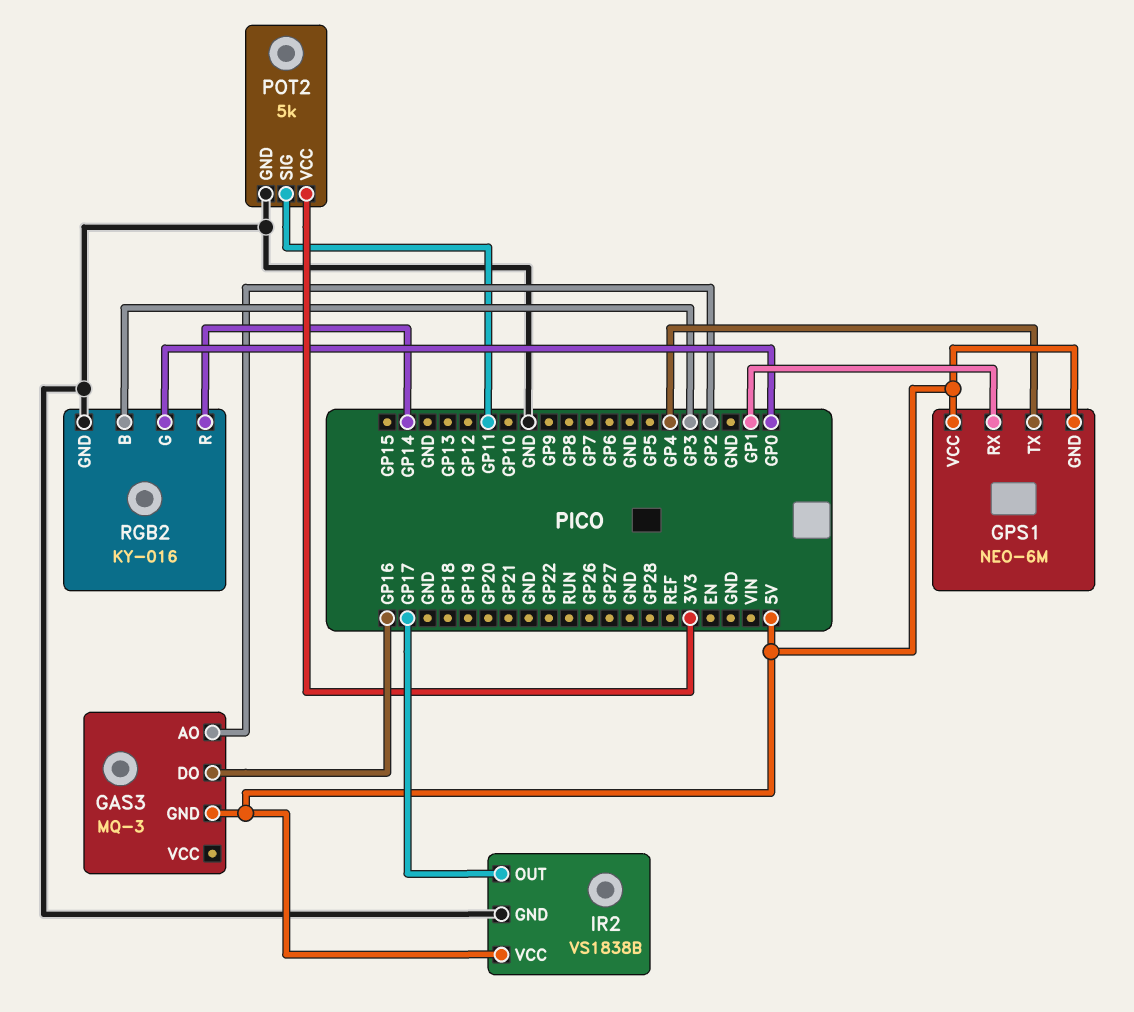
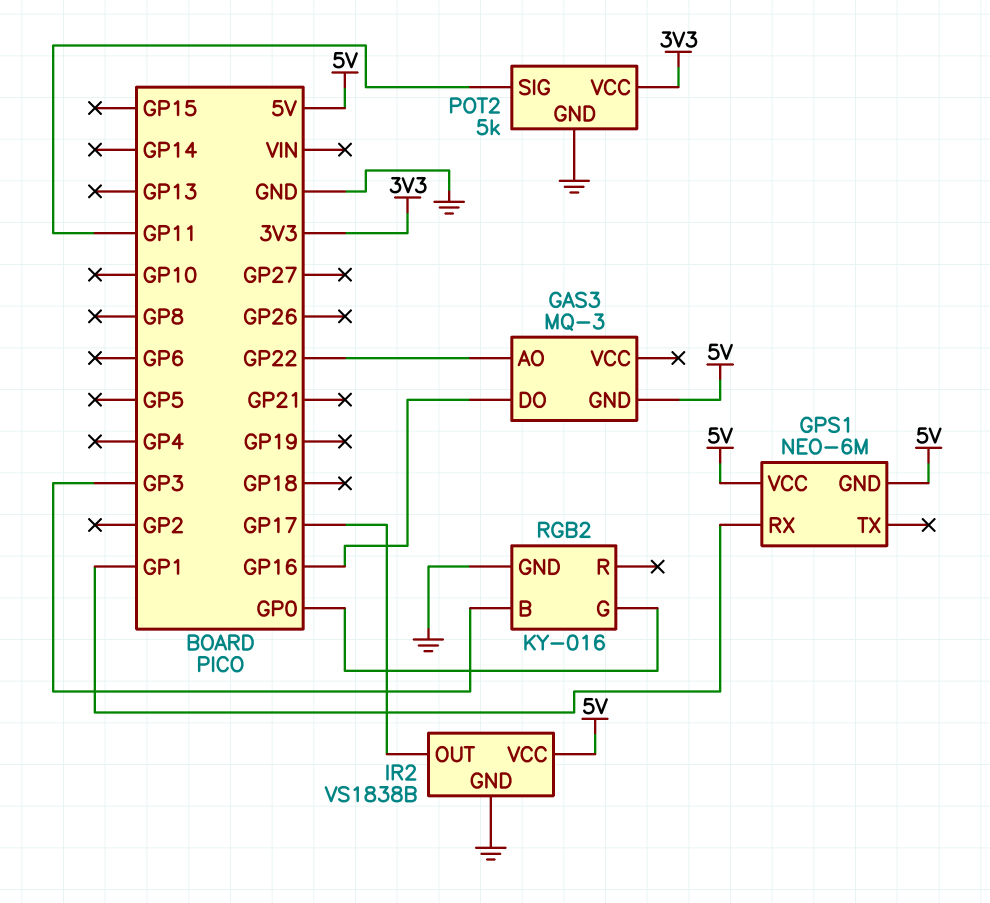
GAS3 pin AO: GP2 -> GP22
GPS1 pin TX: GP4 -> none
RGB2 pin R: GP14 -> none

